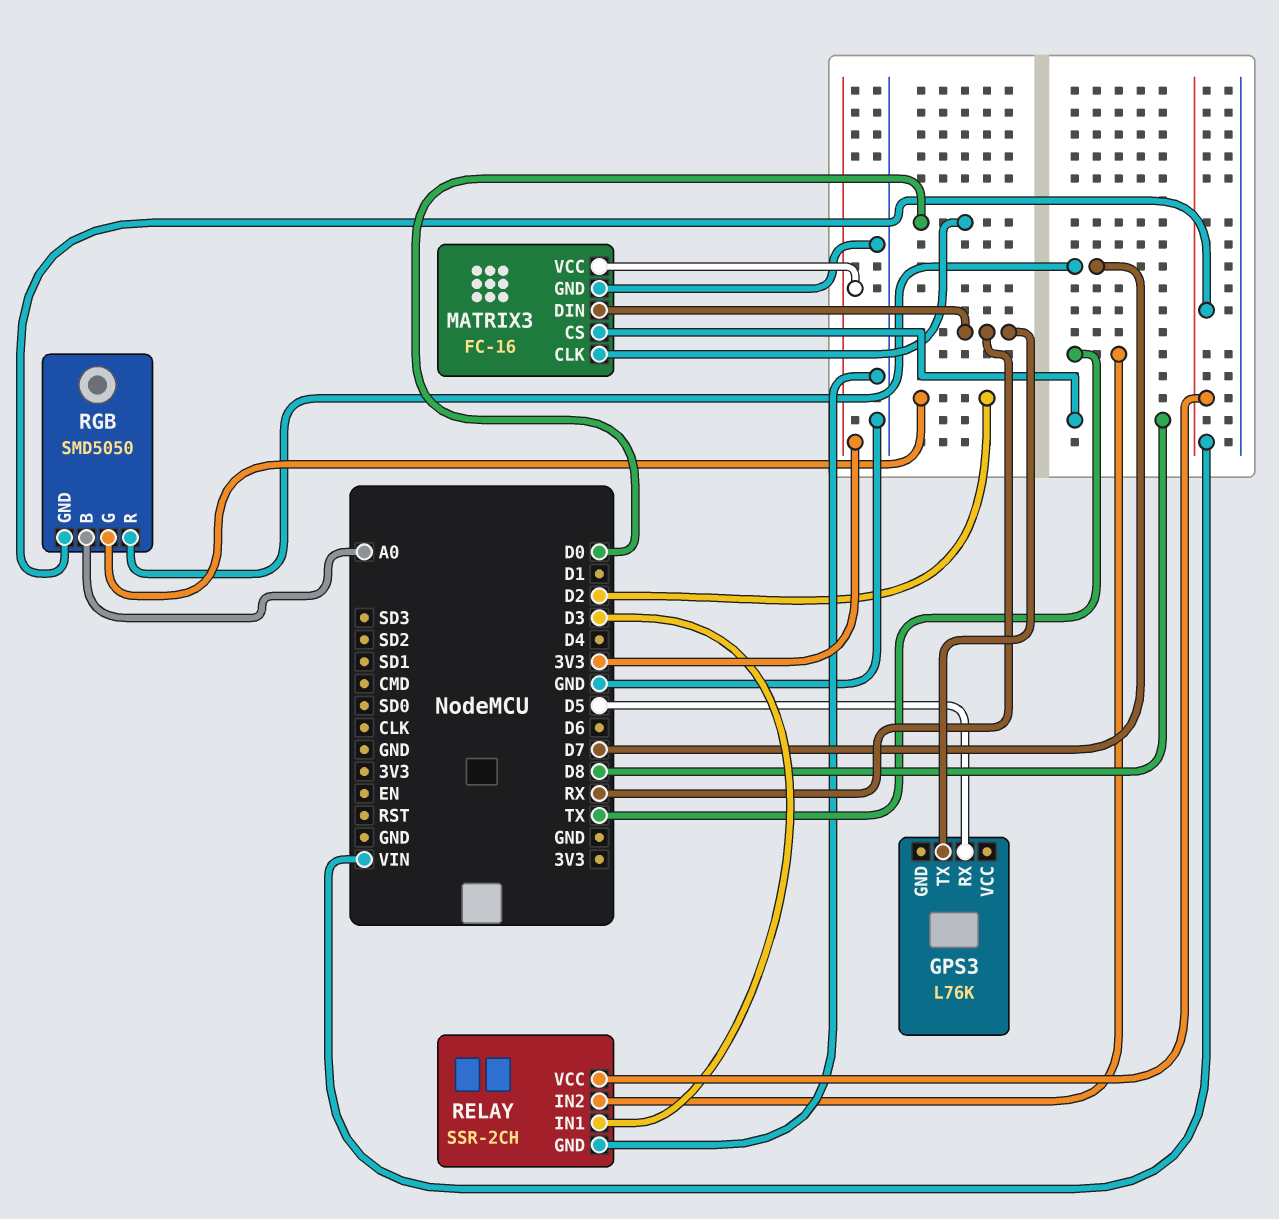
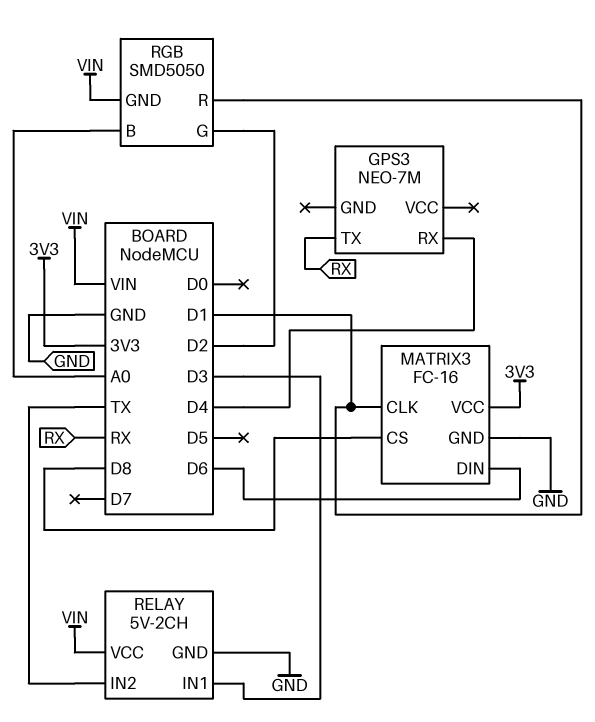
GPS3: L76K -> NEO-7M
GPS3 pin RX: D5 -> D4
MATRIX3 pin CLK: D0 -> D1
MATRIX3 pin DIN: RX -> D6
RELAY: SSR-2CH -> 5V-2CH
RGB pin R: D7 -> D1

